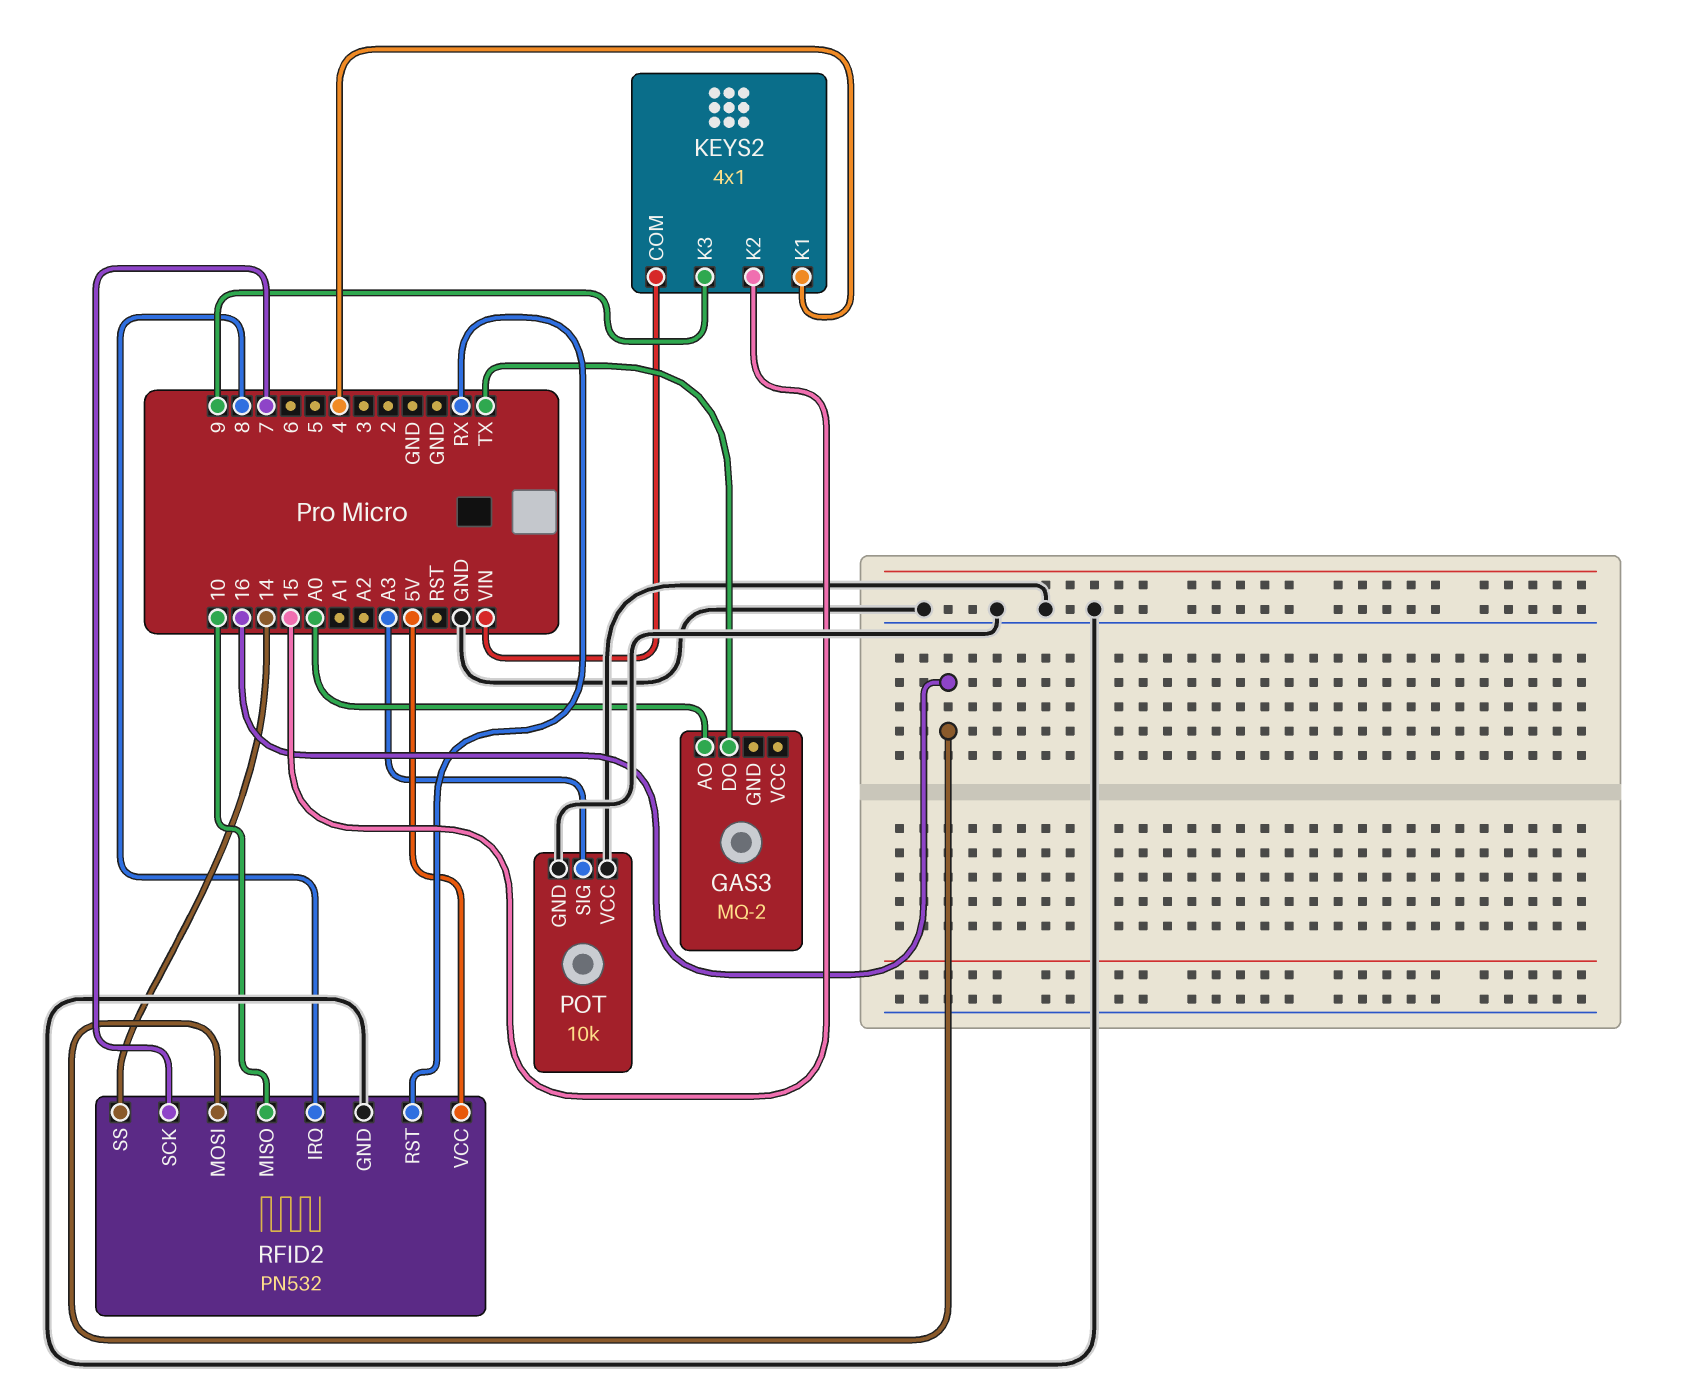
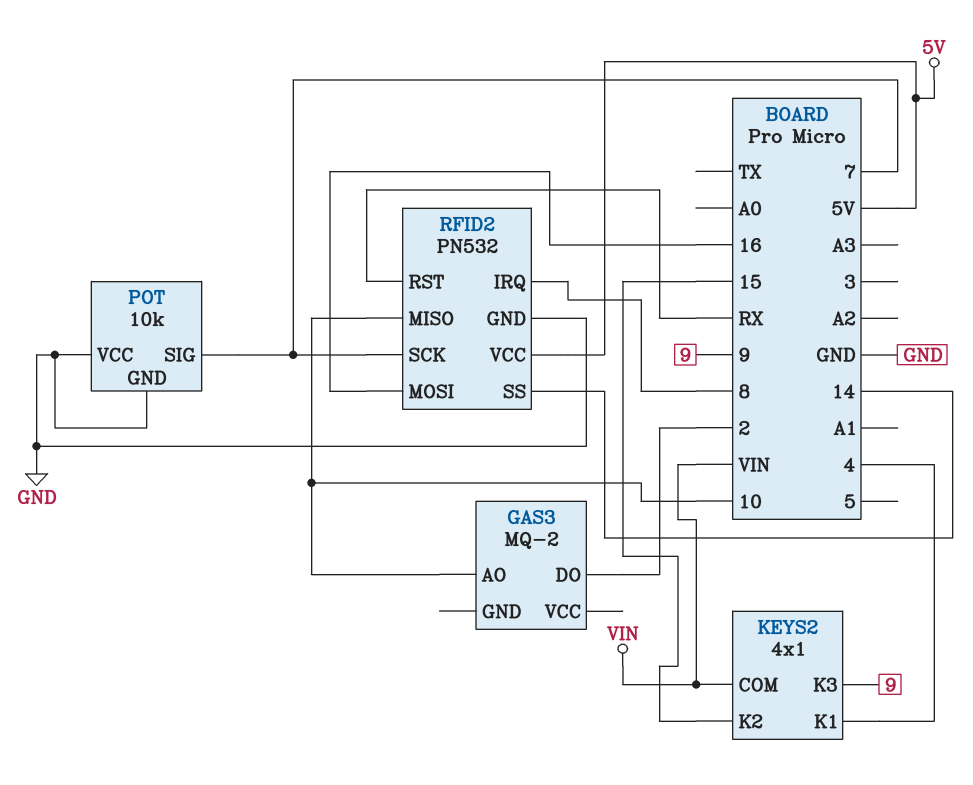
GAS3 pin AO: A0 -> 10
GAS3 pin DO: TX -> 2
POT pin SIG: A3 -> 7

